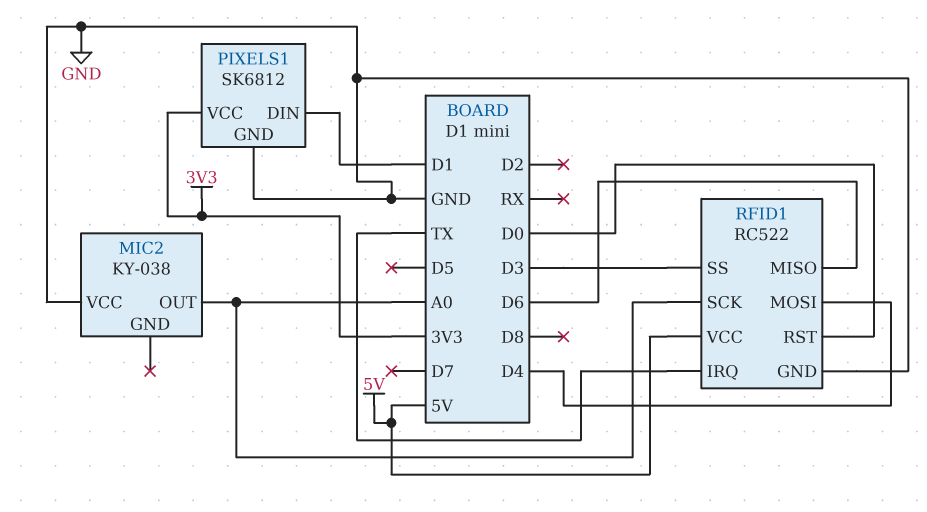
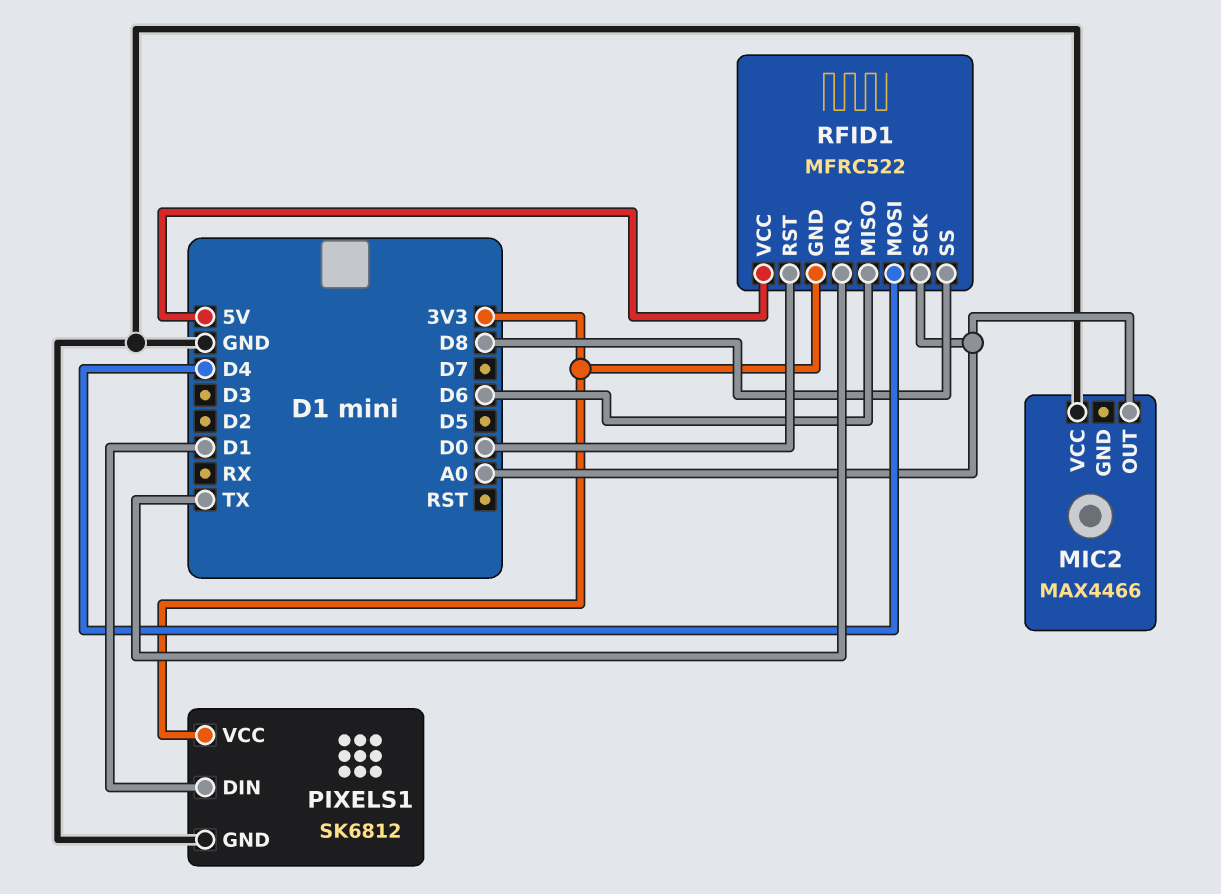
MIC2: KY-038 -> MAX4466
RFID1: RC522 -> MFRC522
RFID1 pin GND: GND -> 3V3
RFID1 pin SS: D3 -> D8

